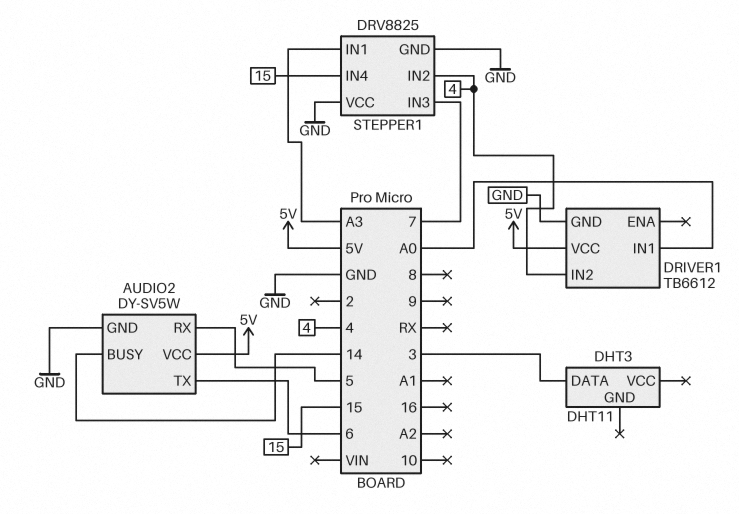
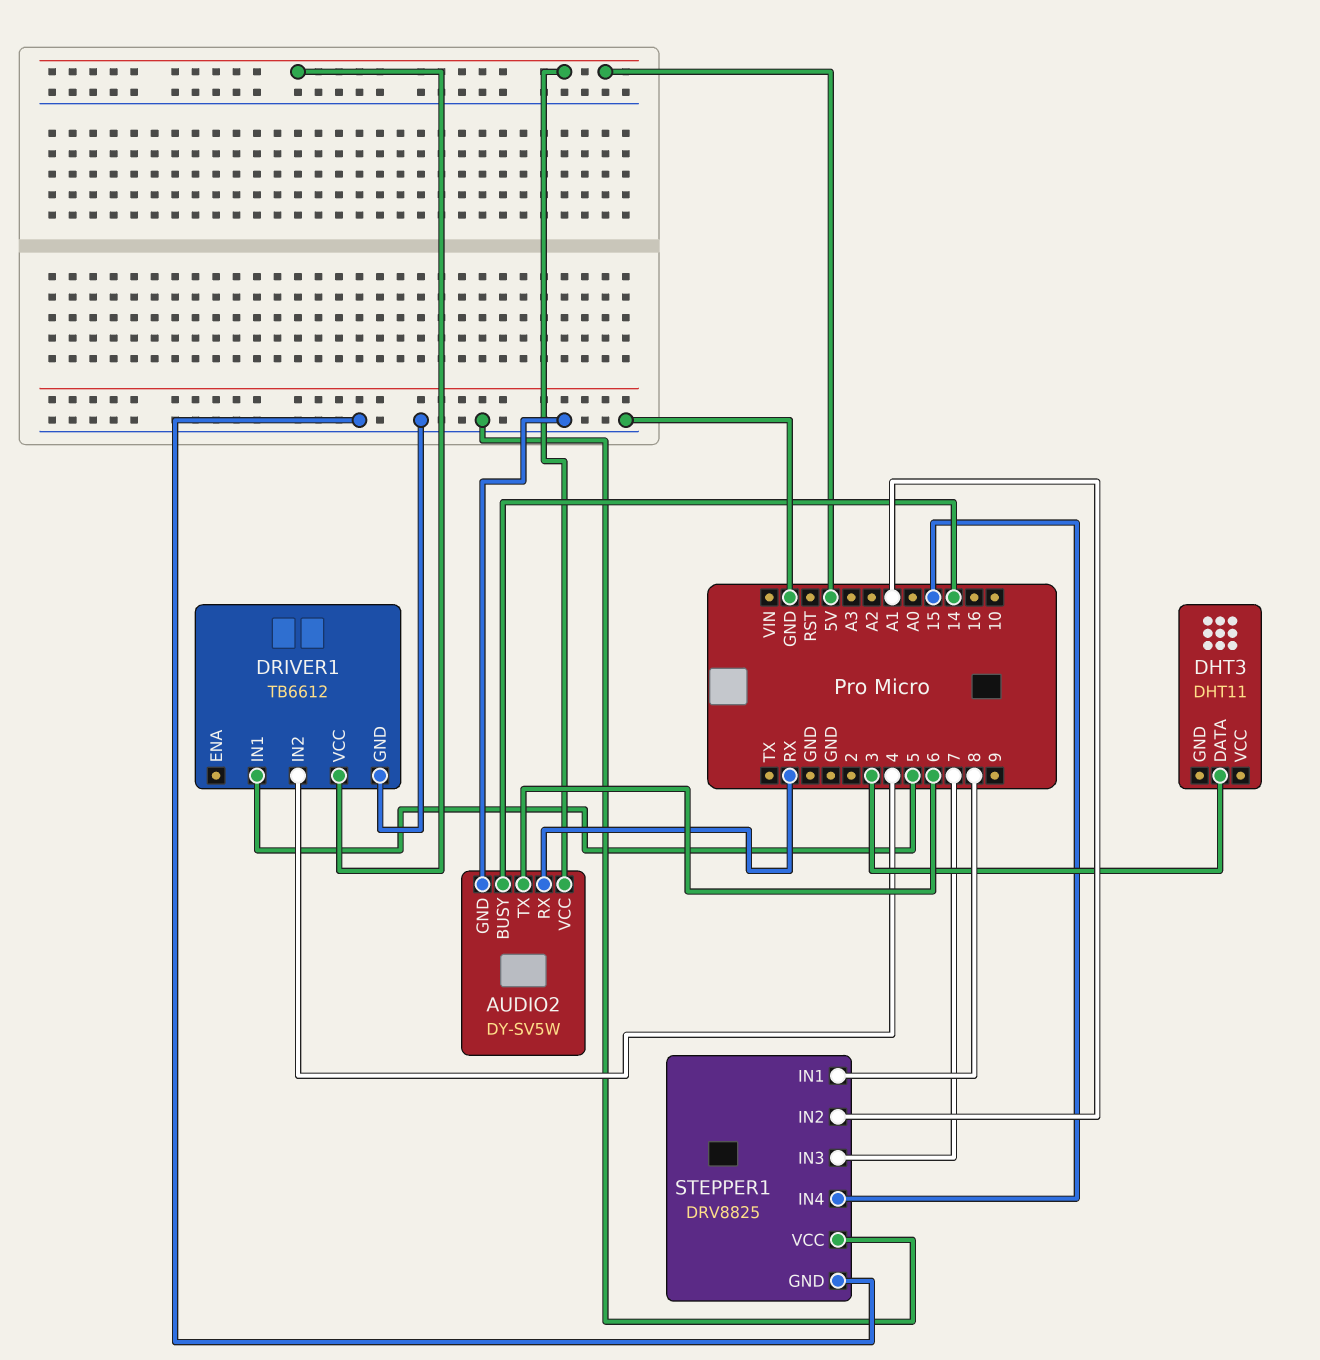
AUDIO2 pin RX: 5 -> RX
DRIVER1 pin IN1: A0 -> 5
STEPPER1 pin IN1: A3 -> 8
STEPPER1 pin IN2: 4 -> A1

